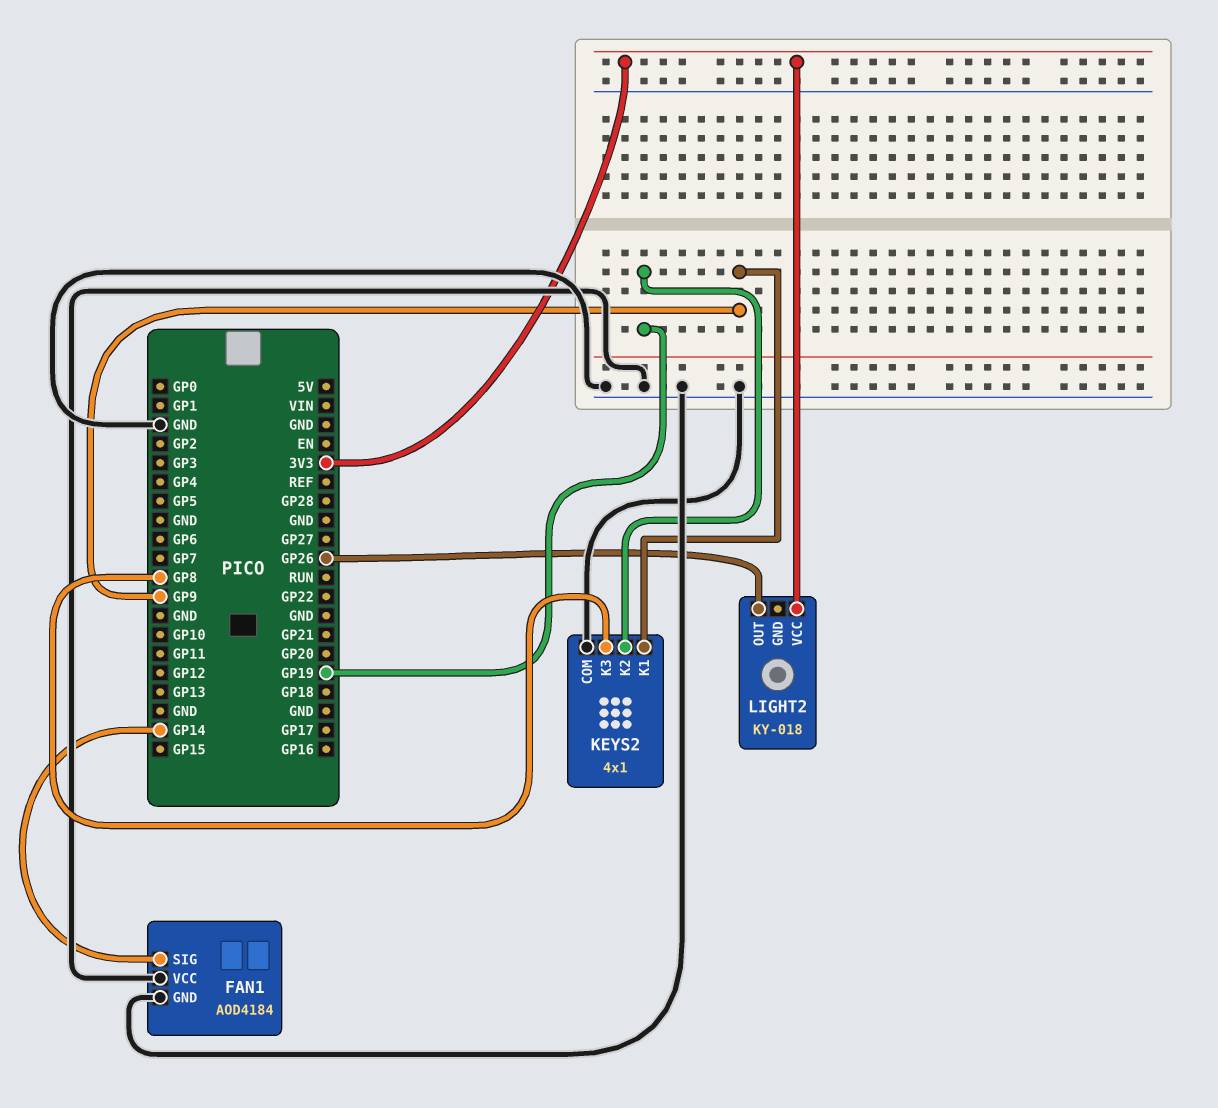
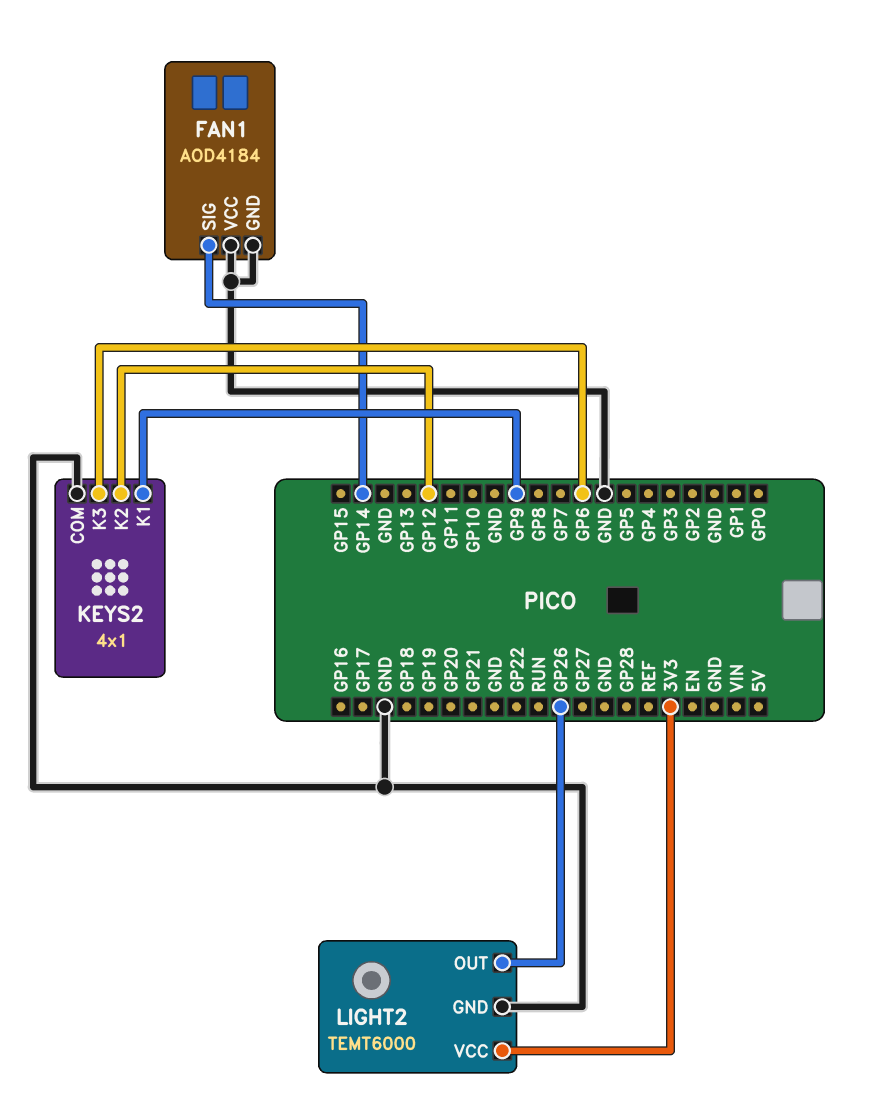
KEYS2 pin K2: GP19 -> GP12
KEYS2 pin K3: GP8 -> GP6
LIGHT2: KY-018 -> TEMT6000
LIGHT2 pin GND: none -> GND

